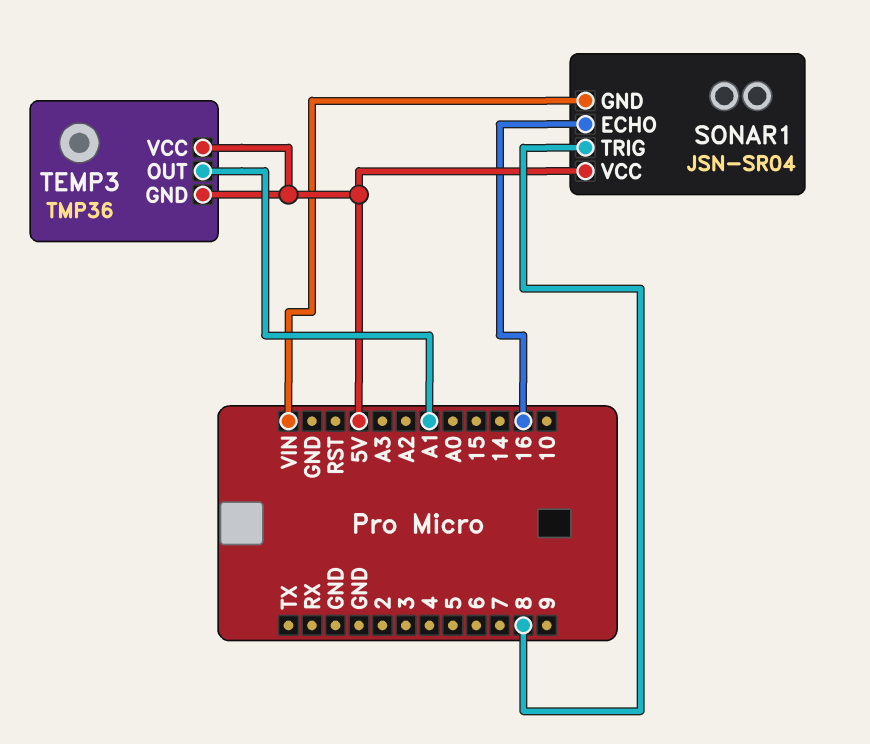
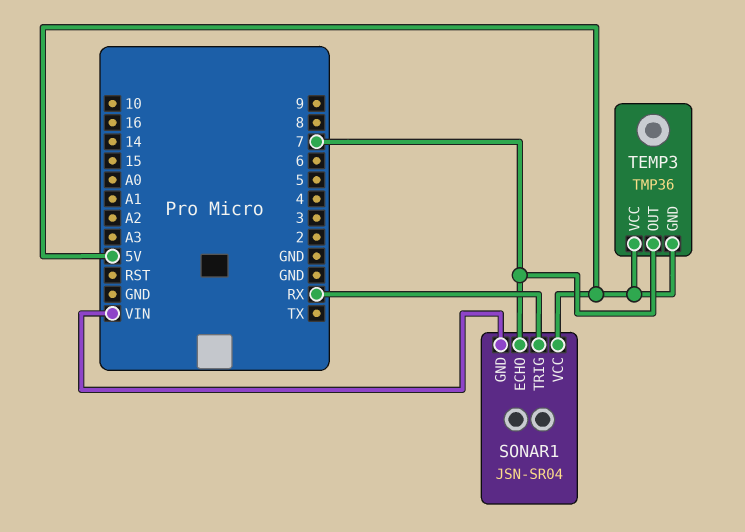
SONAR1 pin ECHO: 16 -> 7
SONAR1 pin TRIG: 8 -> RX
TEMP3 pin OUT: A1 -> 7

